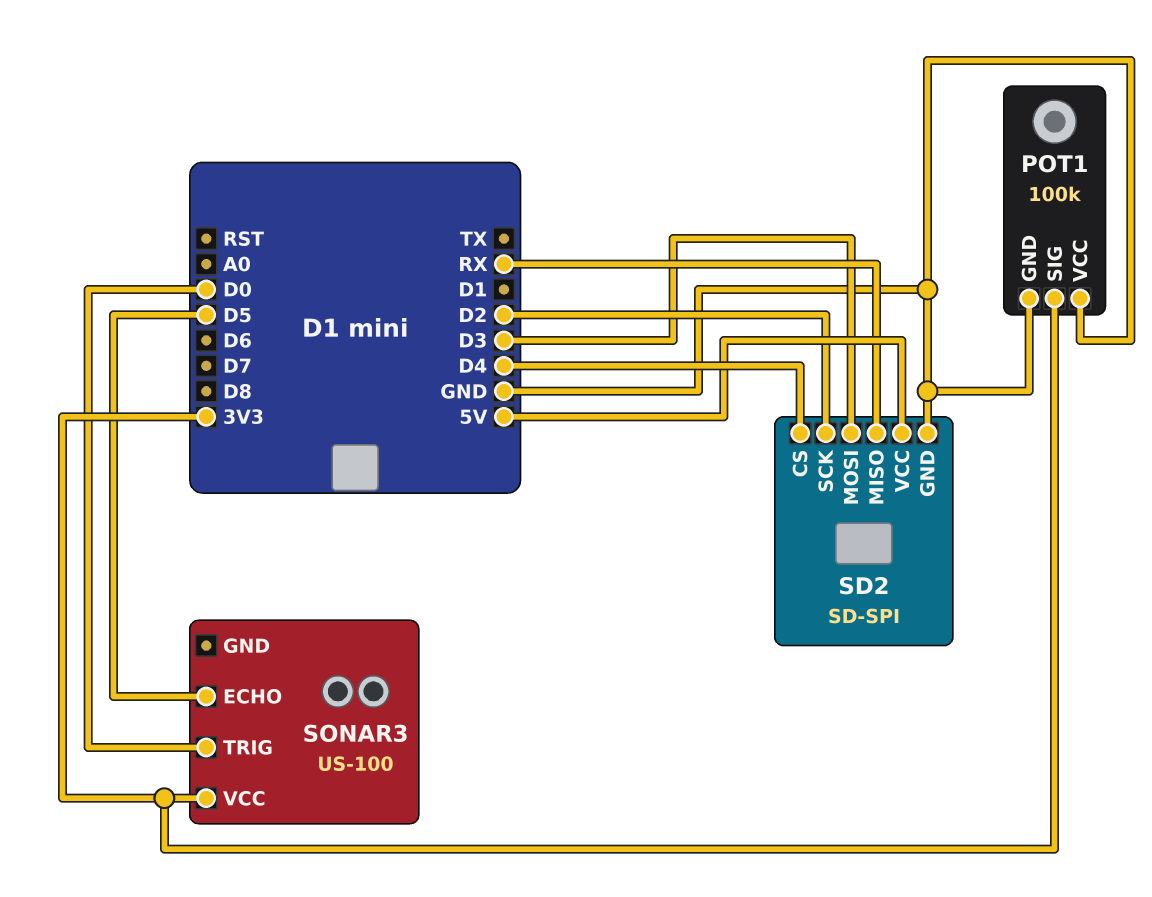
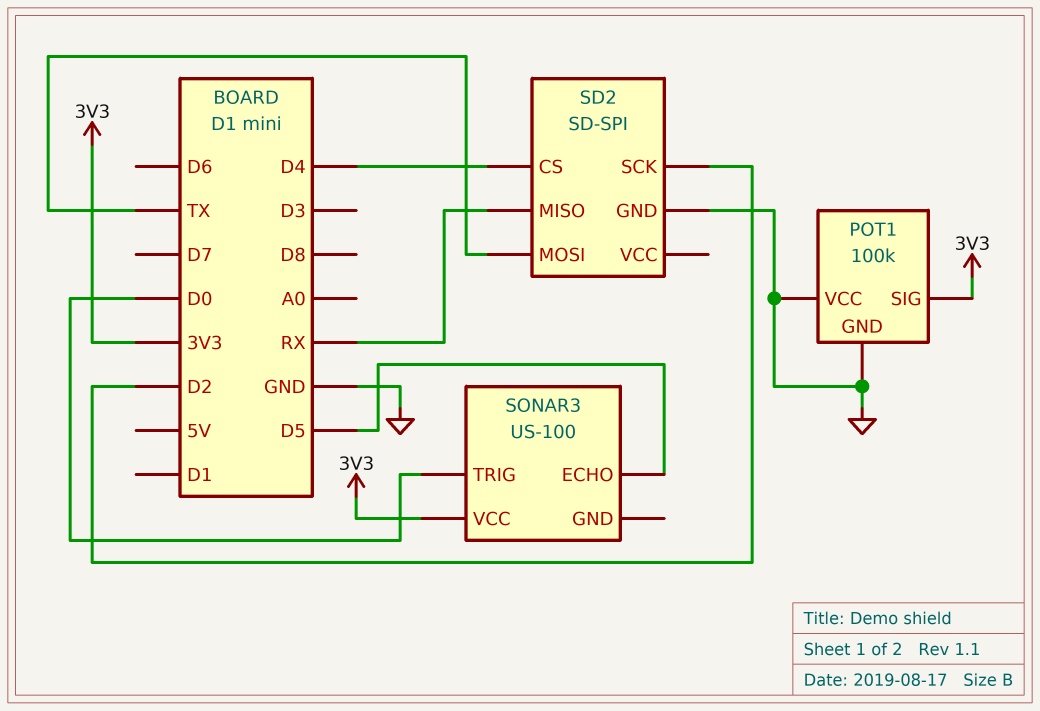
SD2 pin MOSI: D3 -> TX
SD2 pin VCC: 5V -> none

